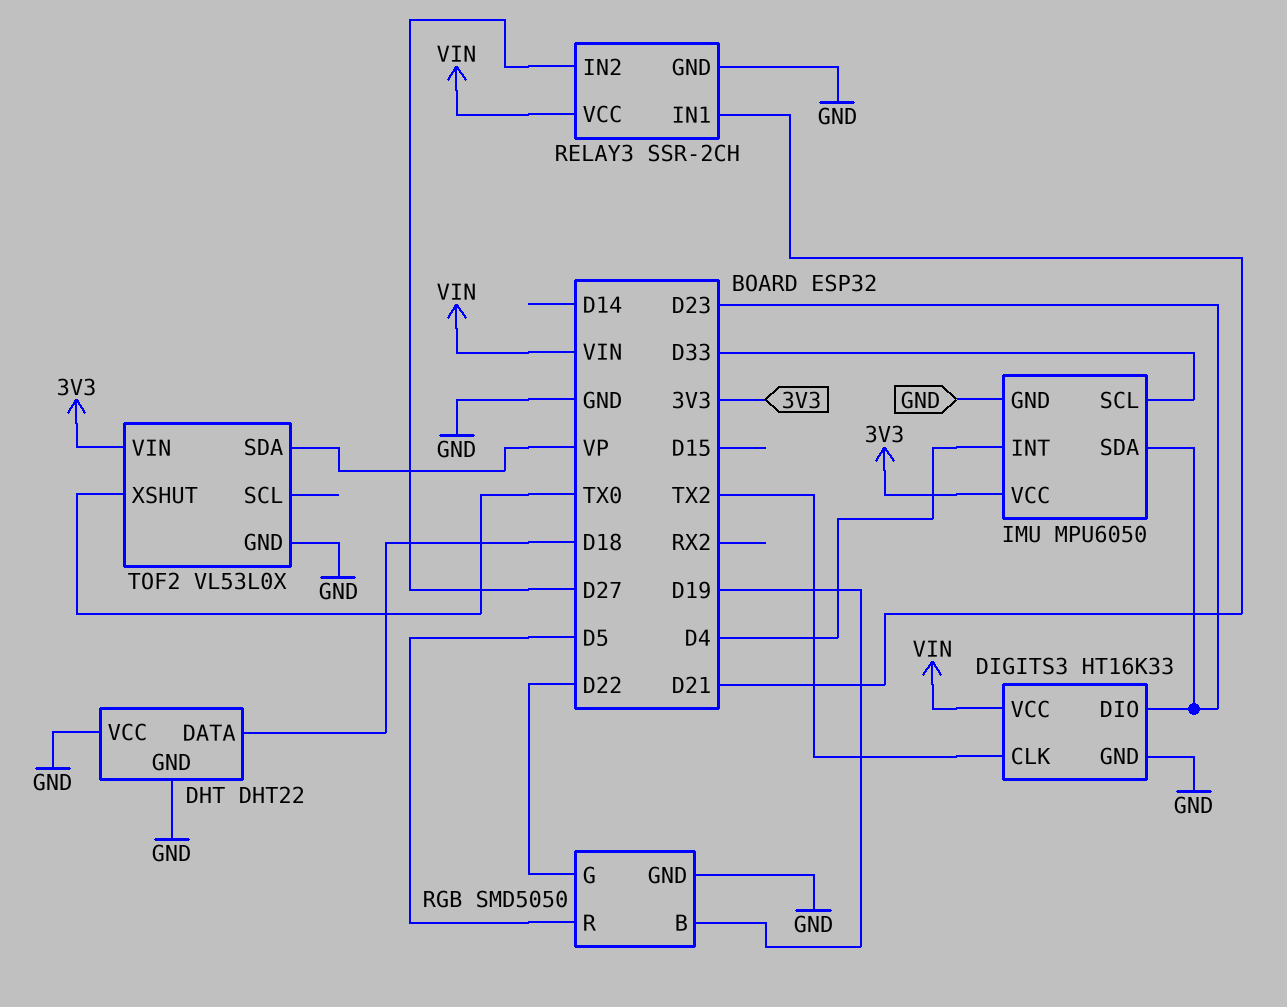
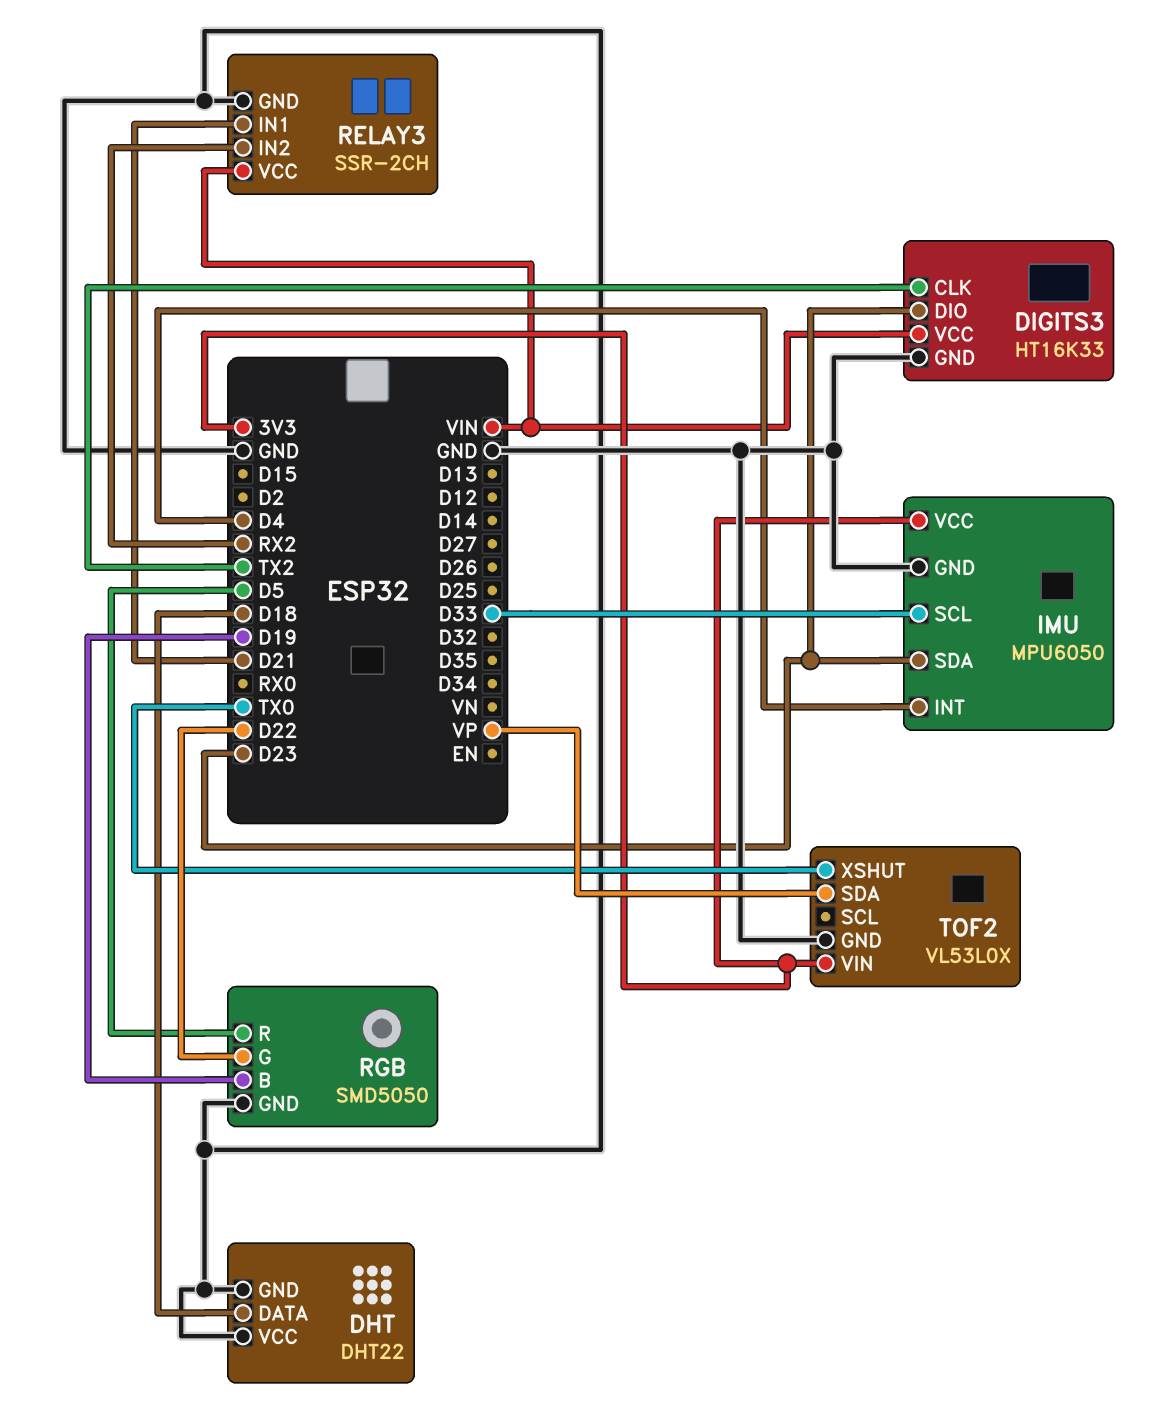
RELAY3 pin IN2: D27 -> RX2

